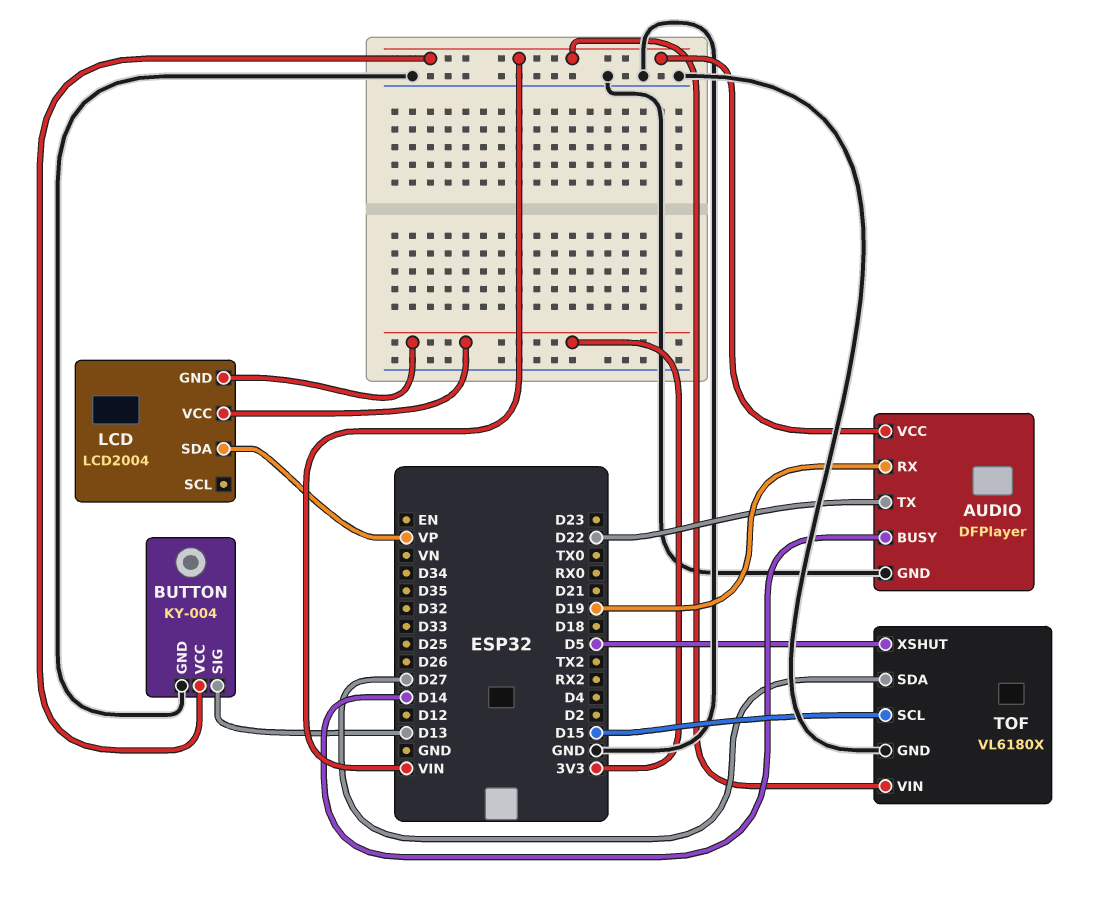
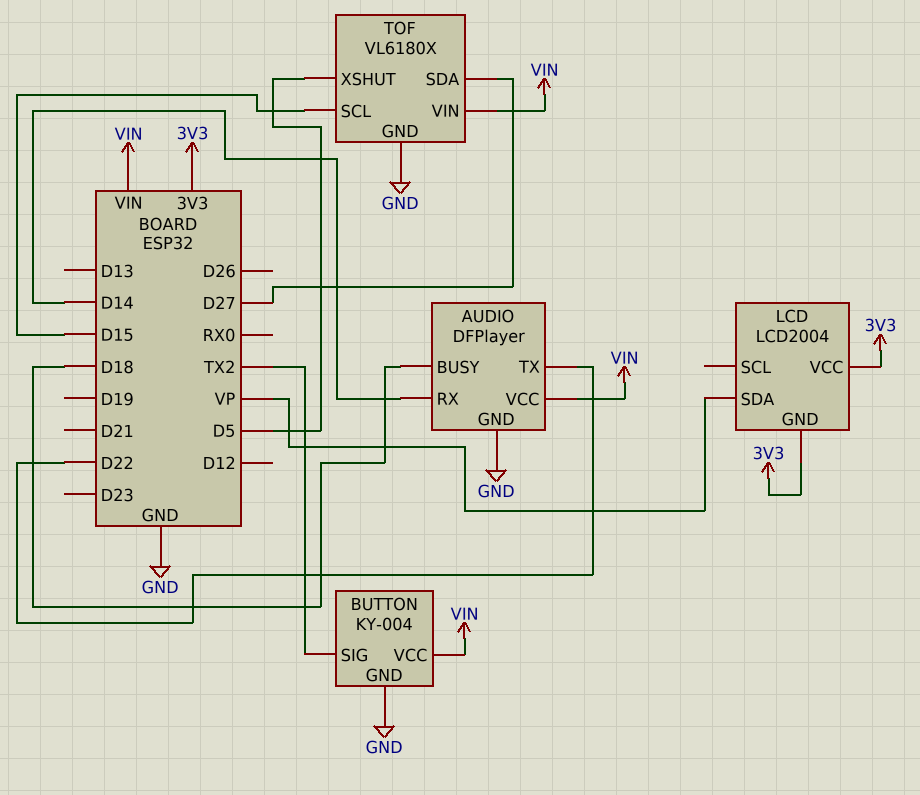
AUDIO pin BUSY: D14 -> D18
AUDIO pin RX: D19 -> D14
BUTTON pin SIG: D13 -> TX2

